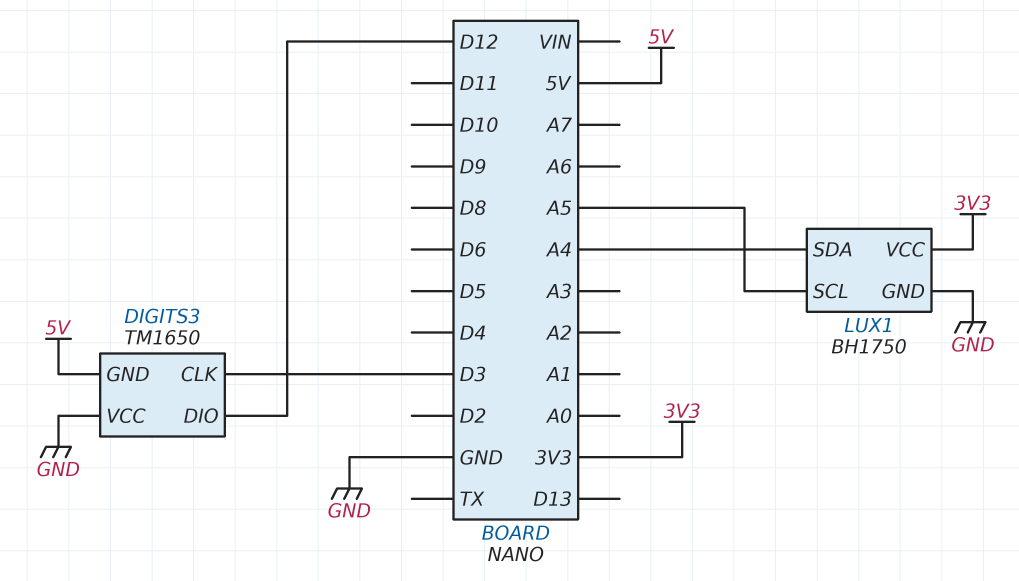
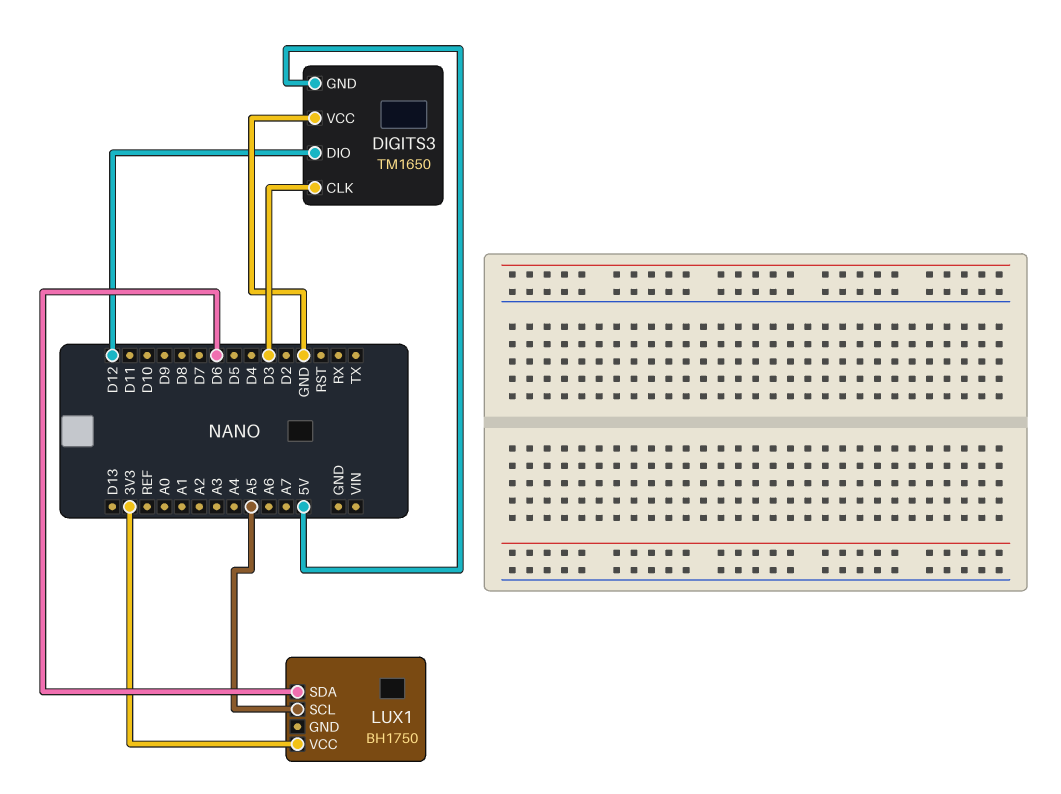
LUX1 pin GND: GND -> none
LUX1 pin SDA: A4 -> D6

